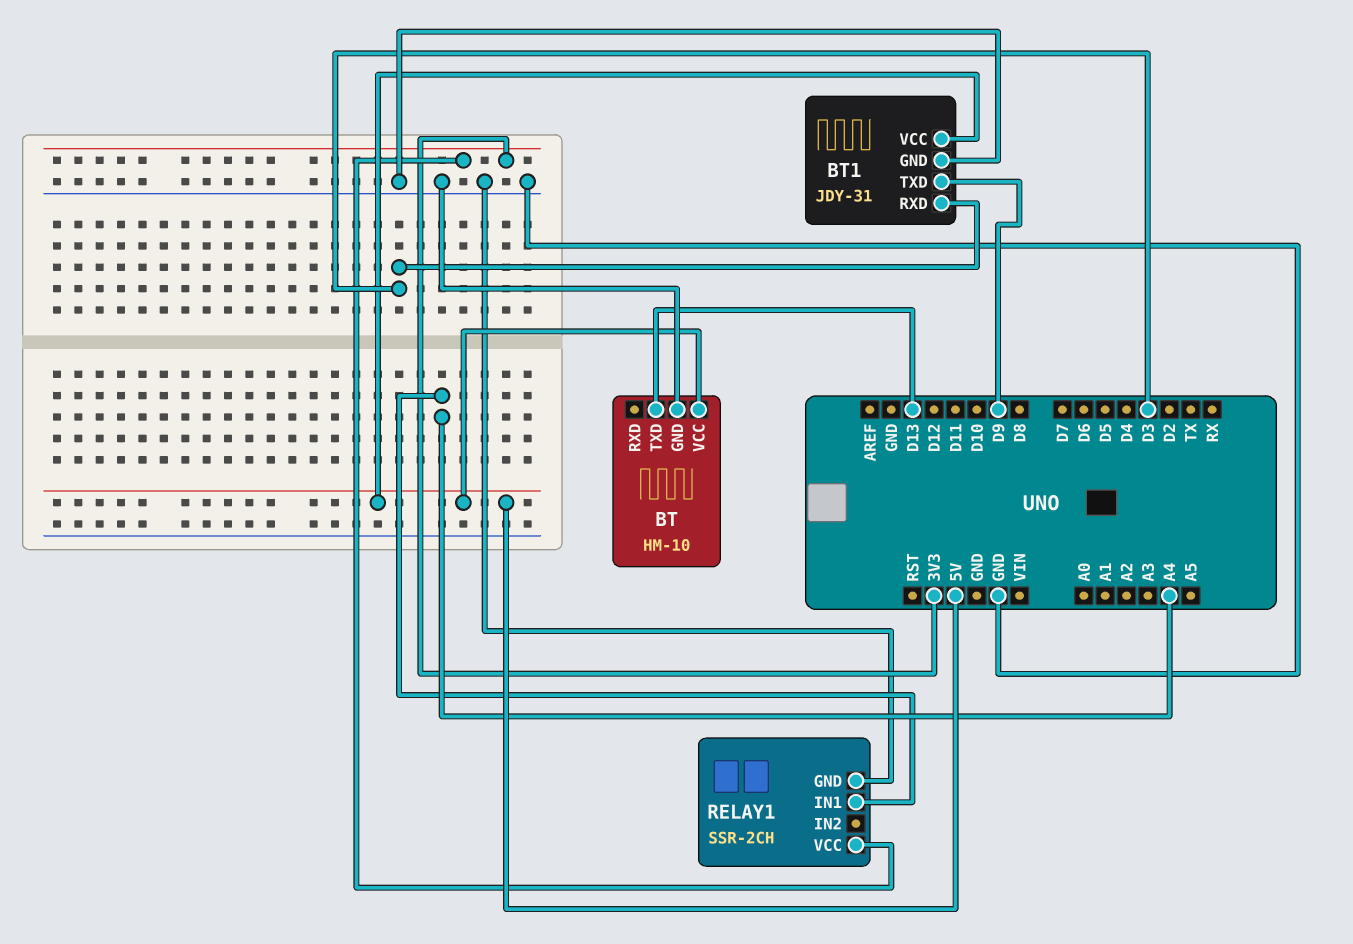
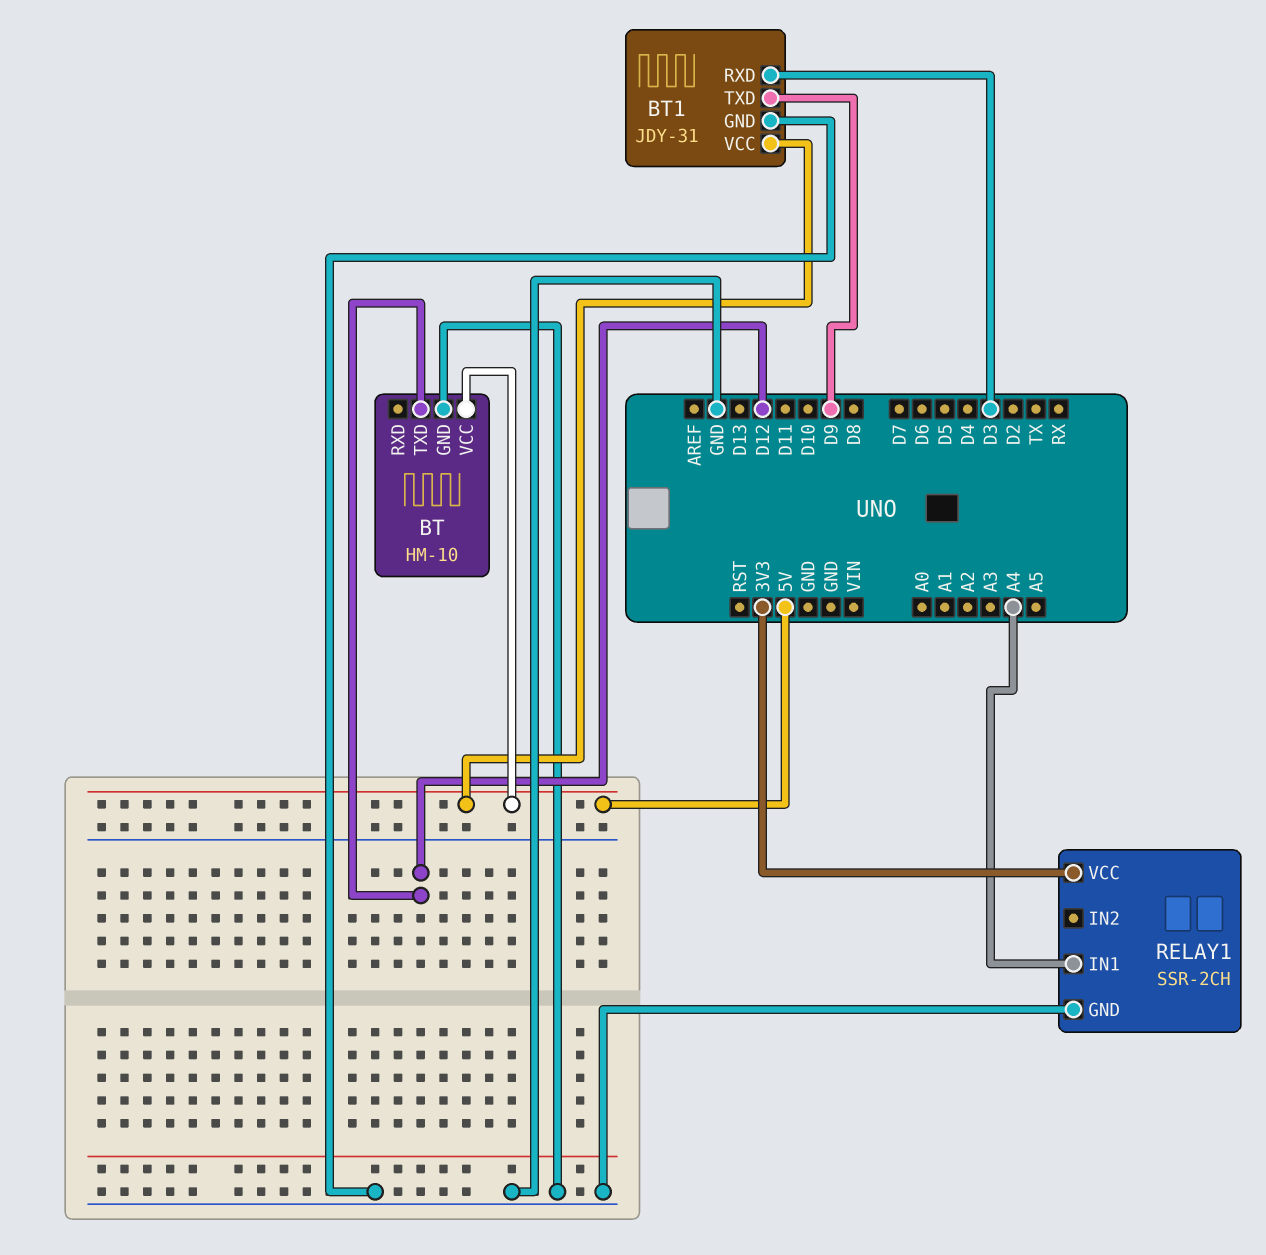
BT pin TXD: D13 -> D12

